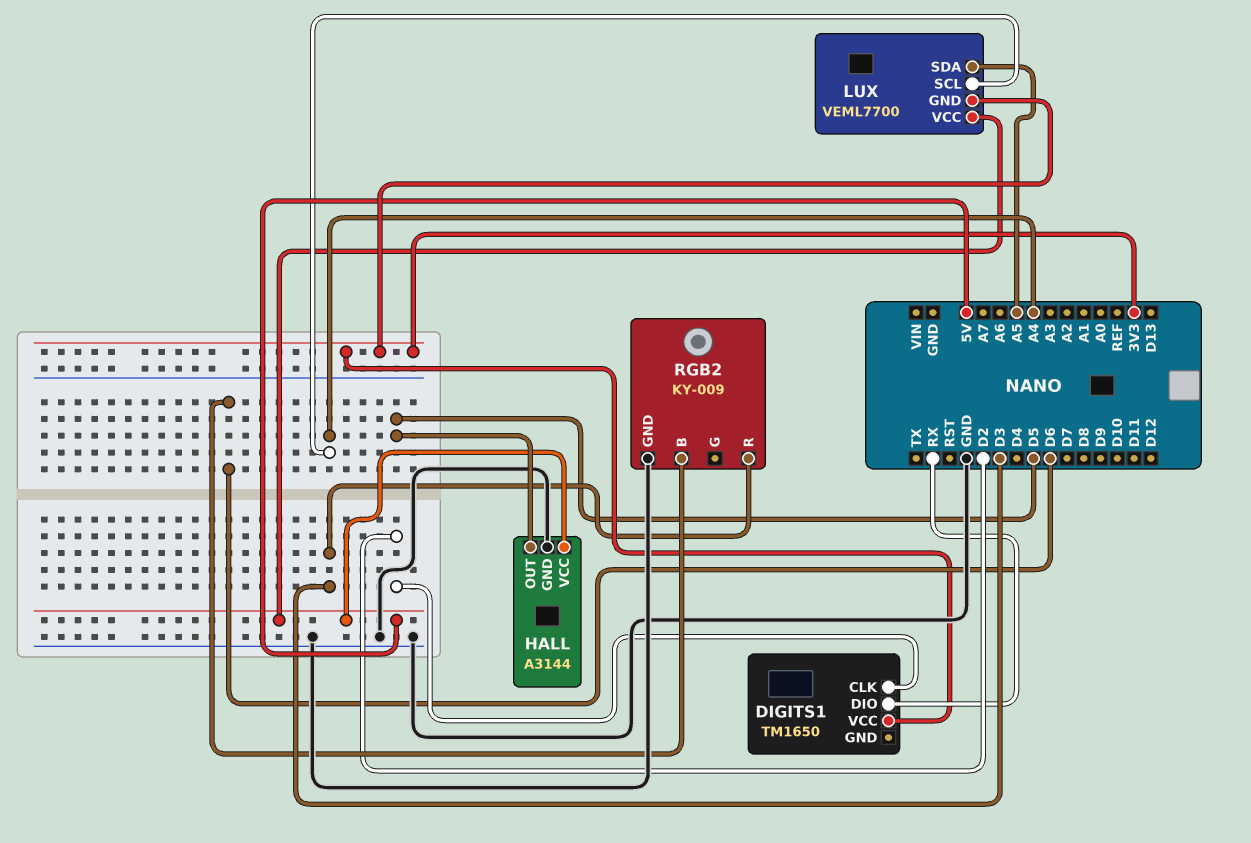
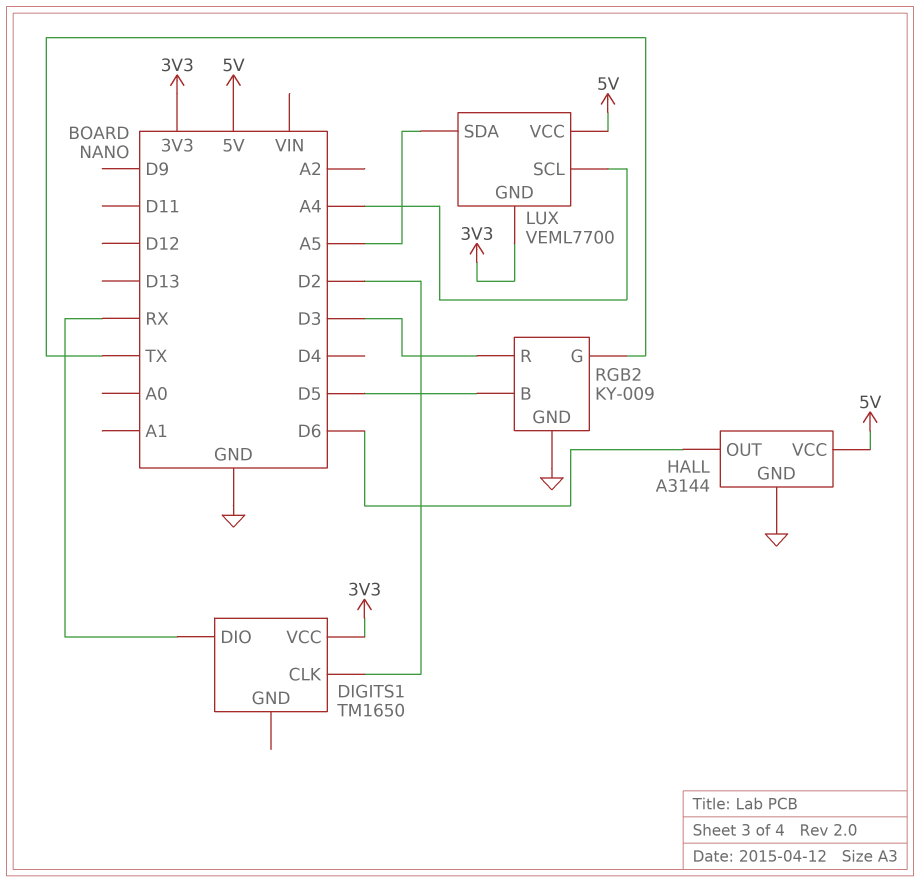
HALL pin OUT: D5 -> D6
RGB2 pin B: D6 -> D5
RGB2 pin G: none -> TX

